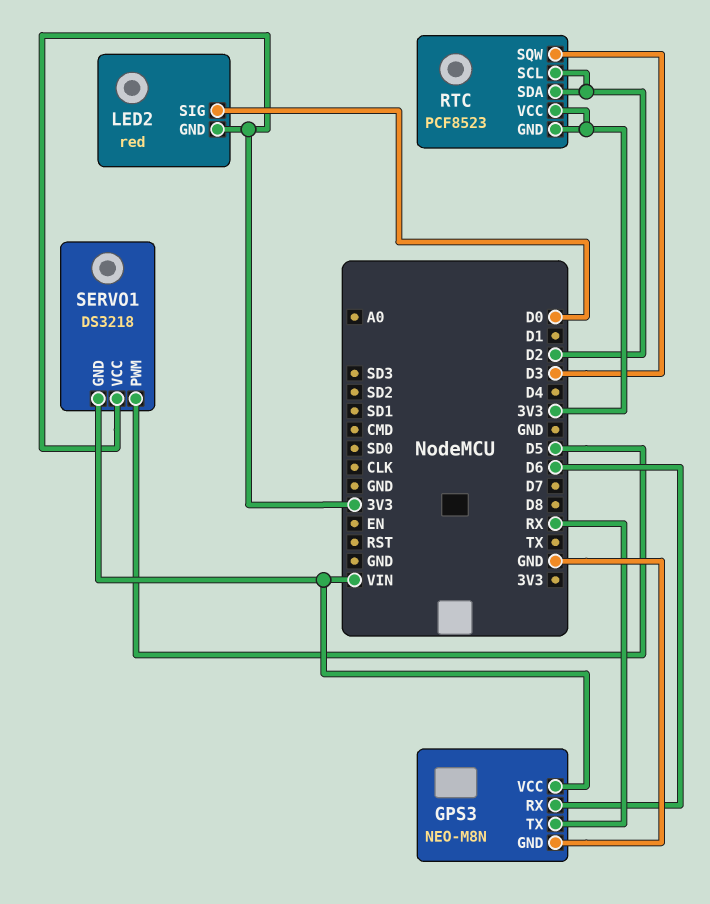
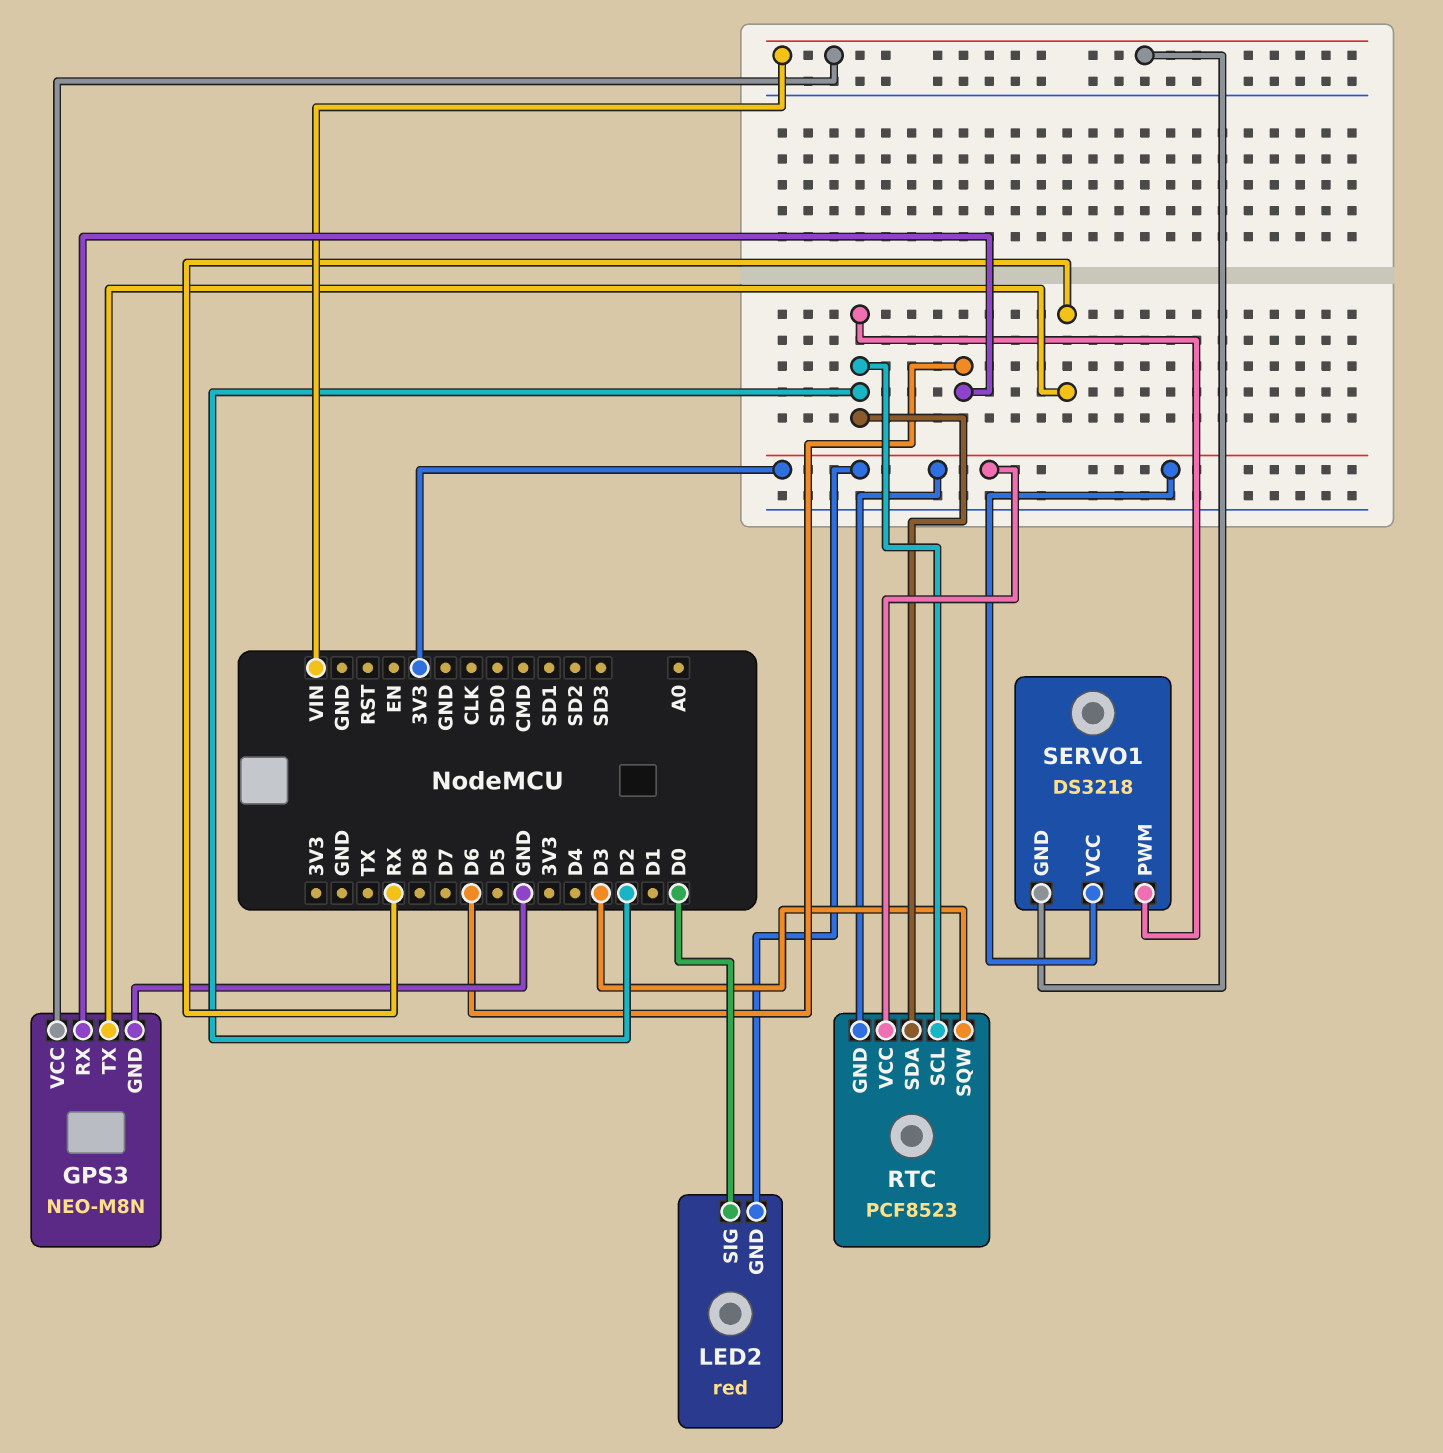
SERVO1 pin PWM: D5 -> D2

